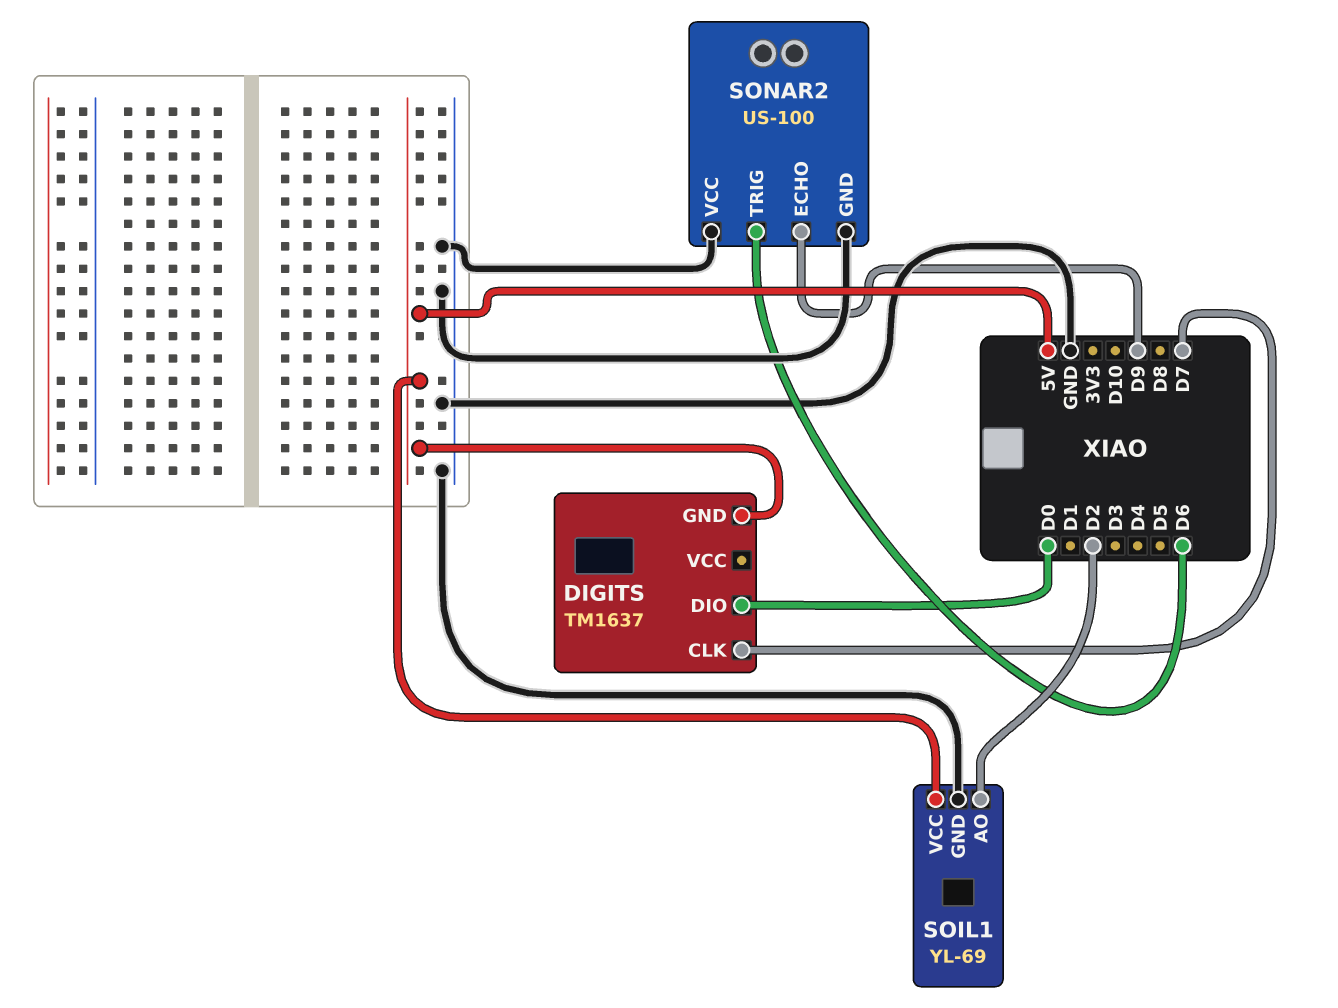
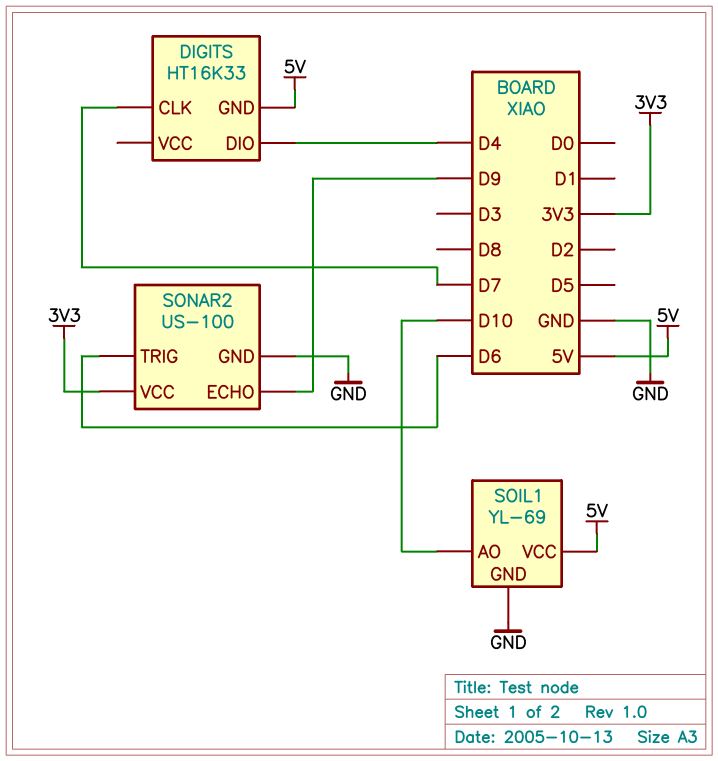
DIGITS: TM1637 -> HT16K33
DIGITS pin DIO: D0 -> D4
SOIL1 pin AO: D2 -> D10
SONAR2 pin VCC: GND -> 3V3

